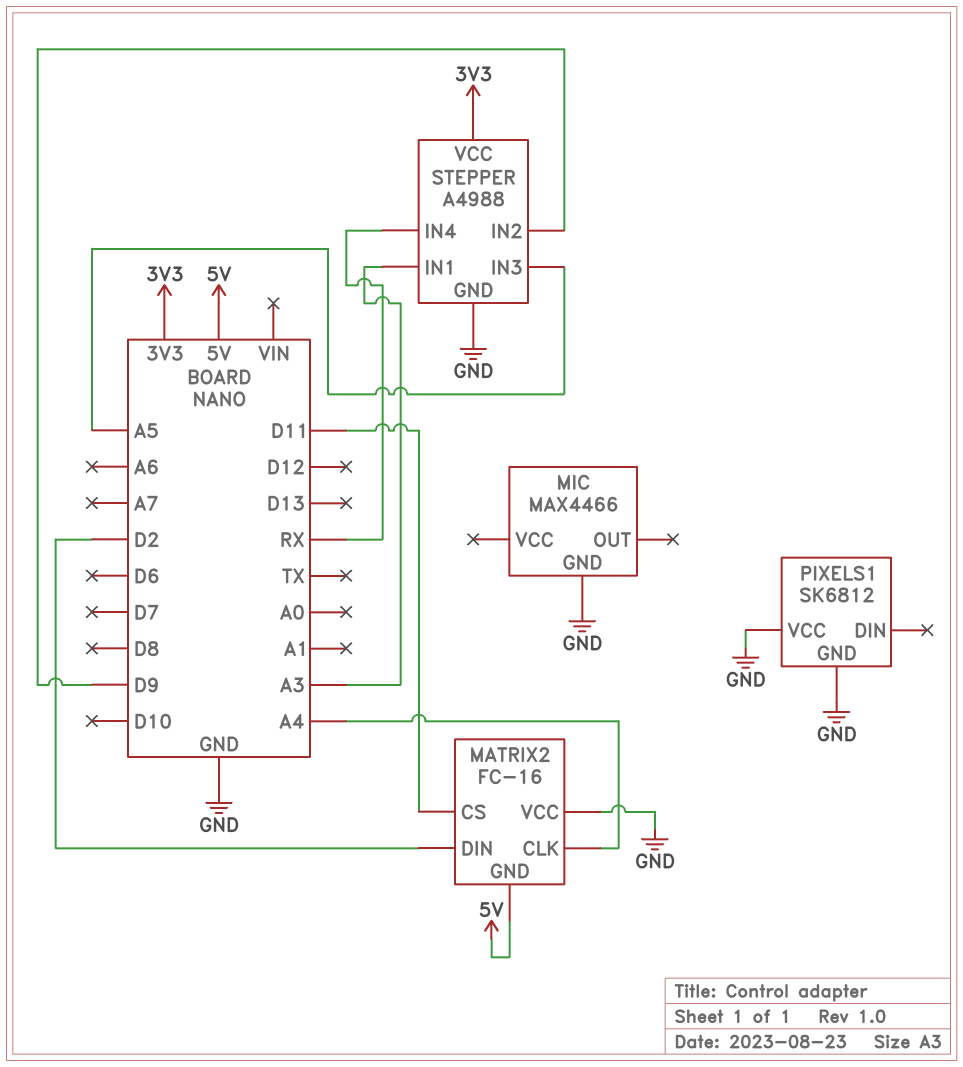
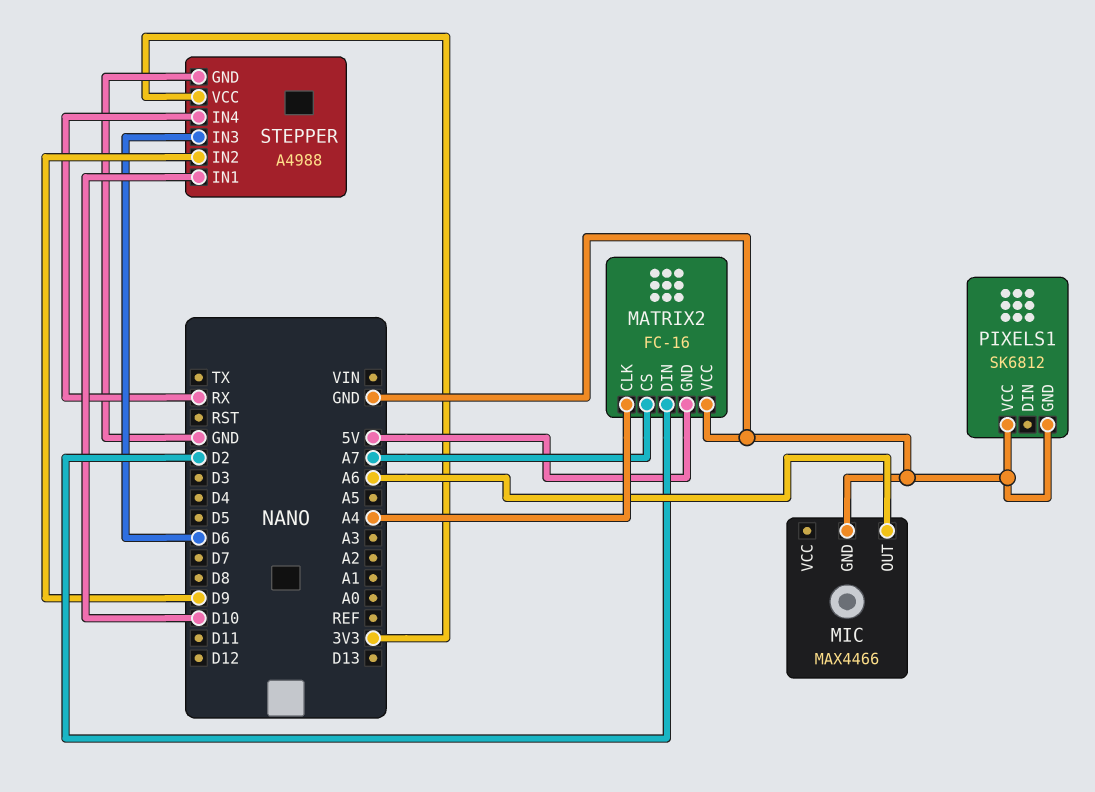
MATRIX2 pin CS: D11 -> A7
MIC pin OUT: none -> A6
STEPPER pin IN1: A3 -> D10
STEPPER pin IN3: A5 -> D6

